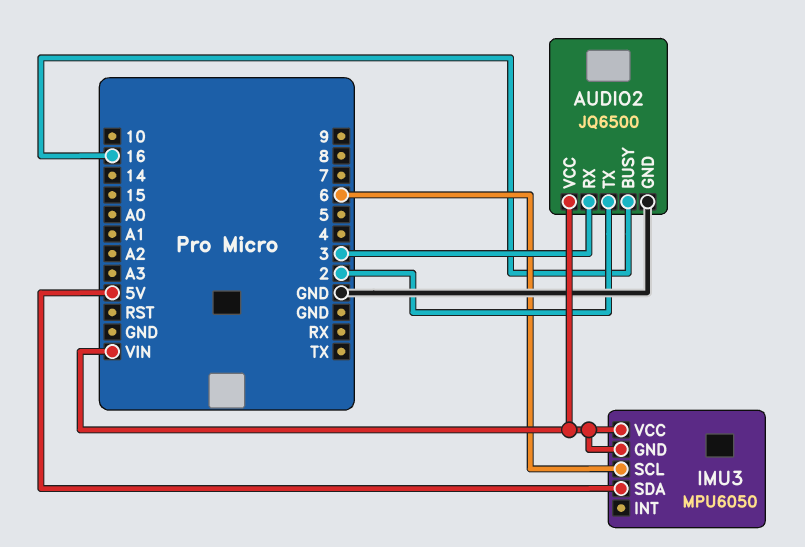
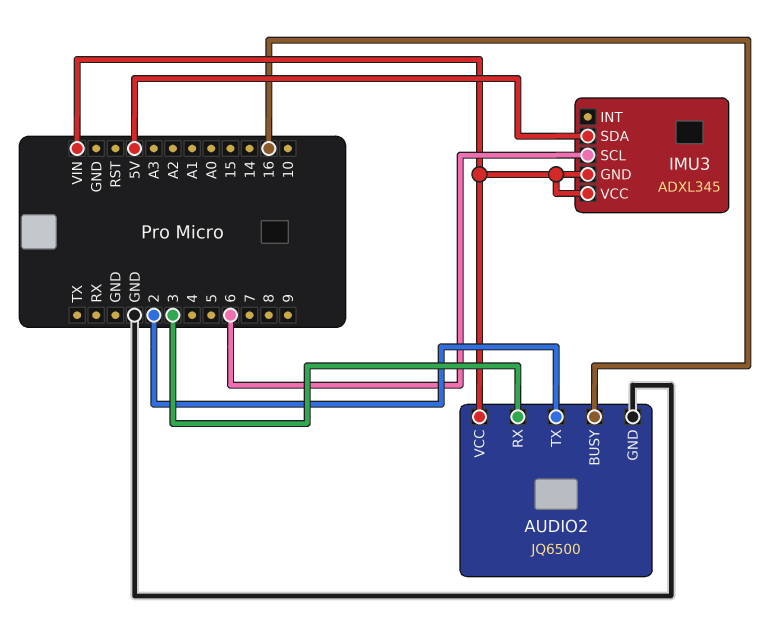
IMU3: MPU6050 -> ADXL345

